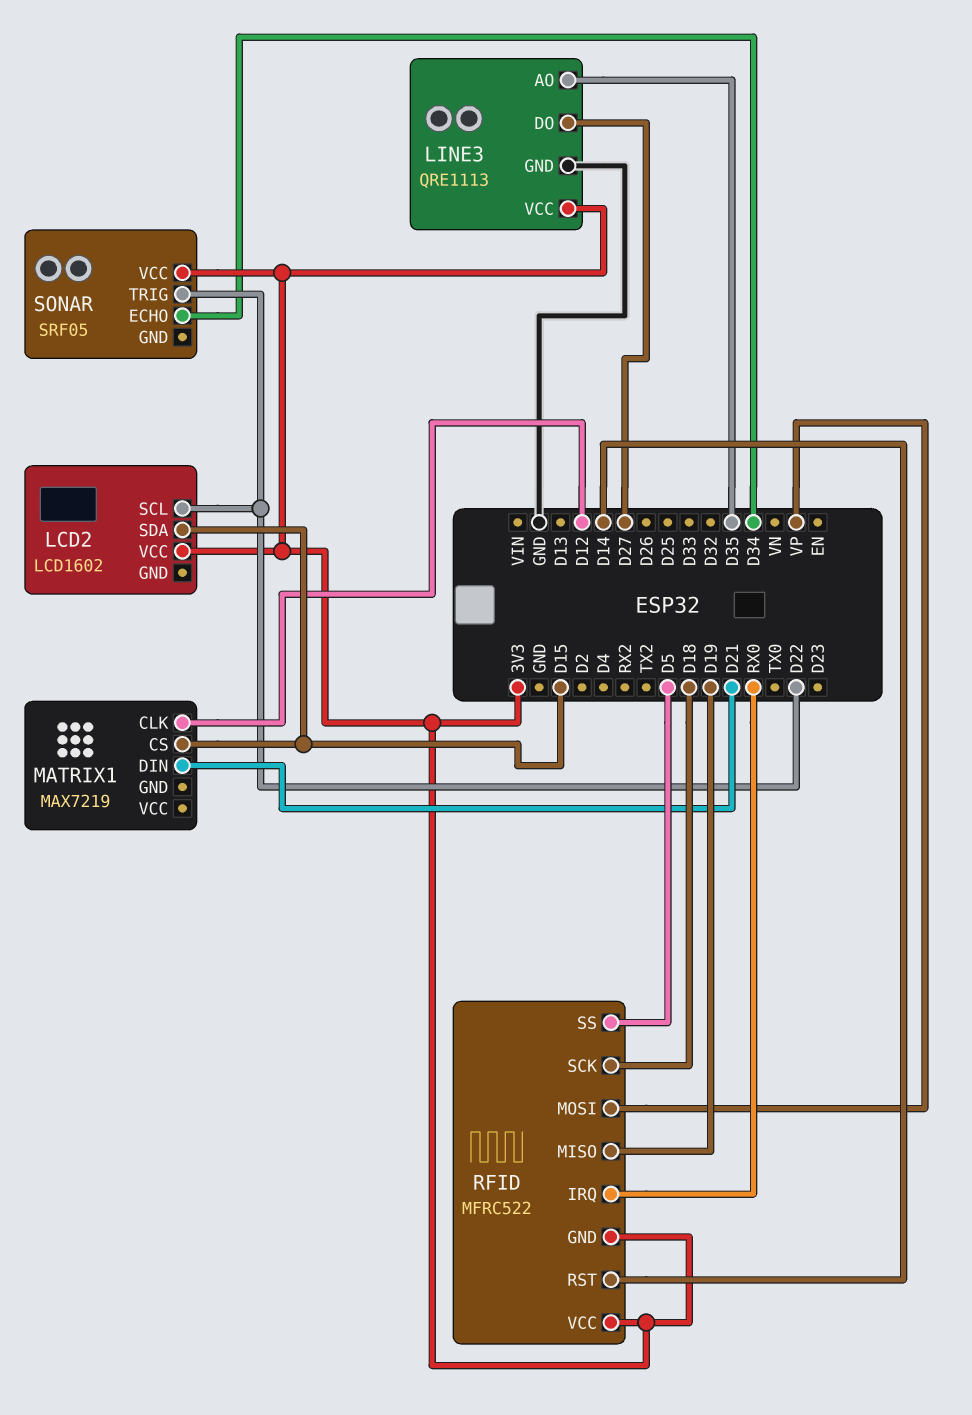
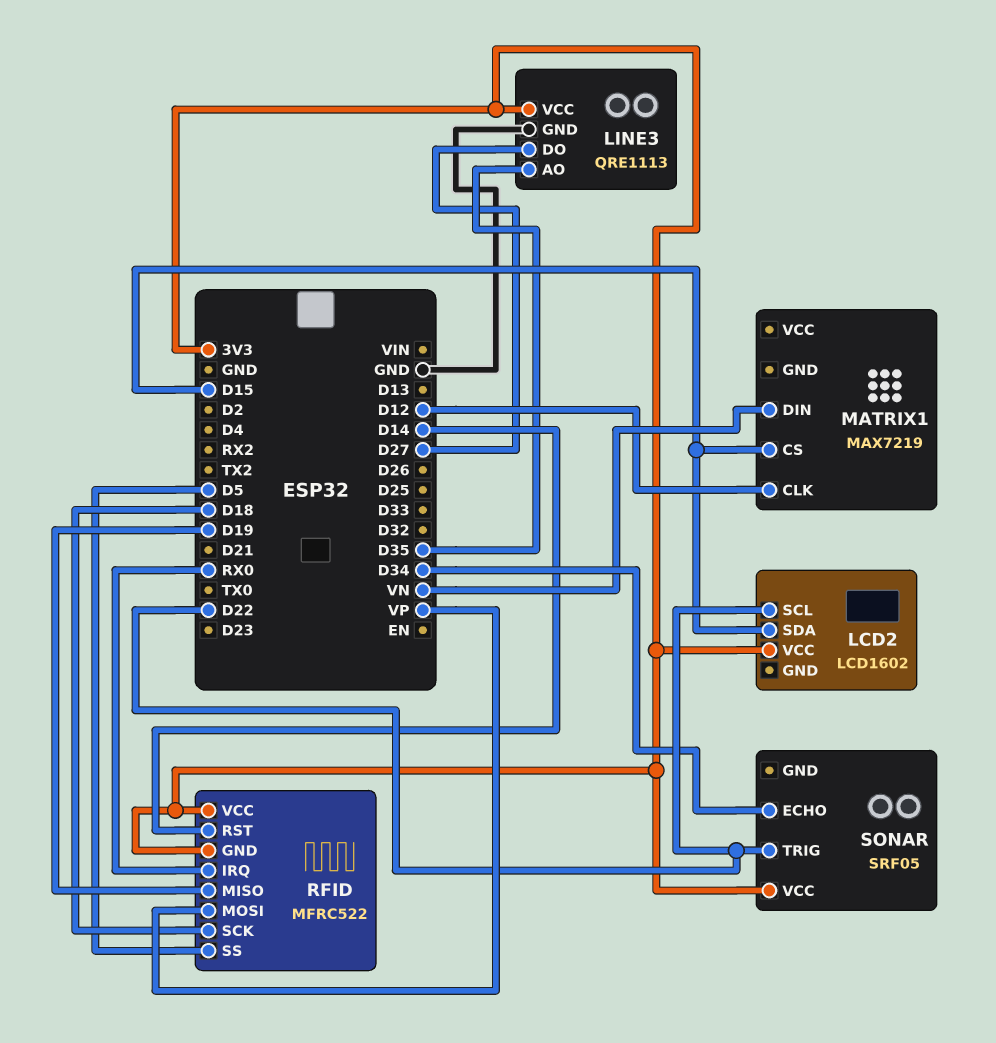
MATRIX1 pin DIN: D21 -> VN

